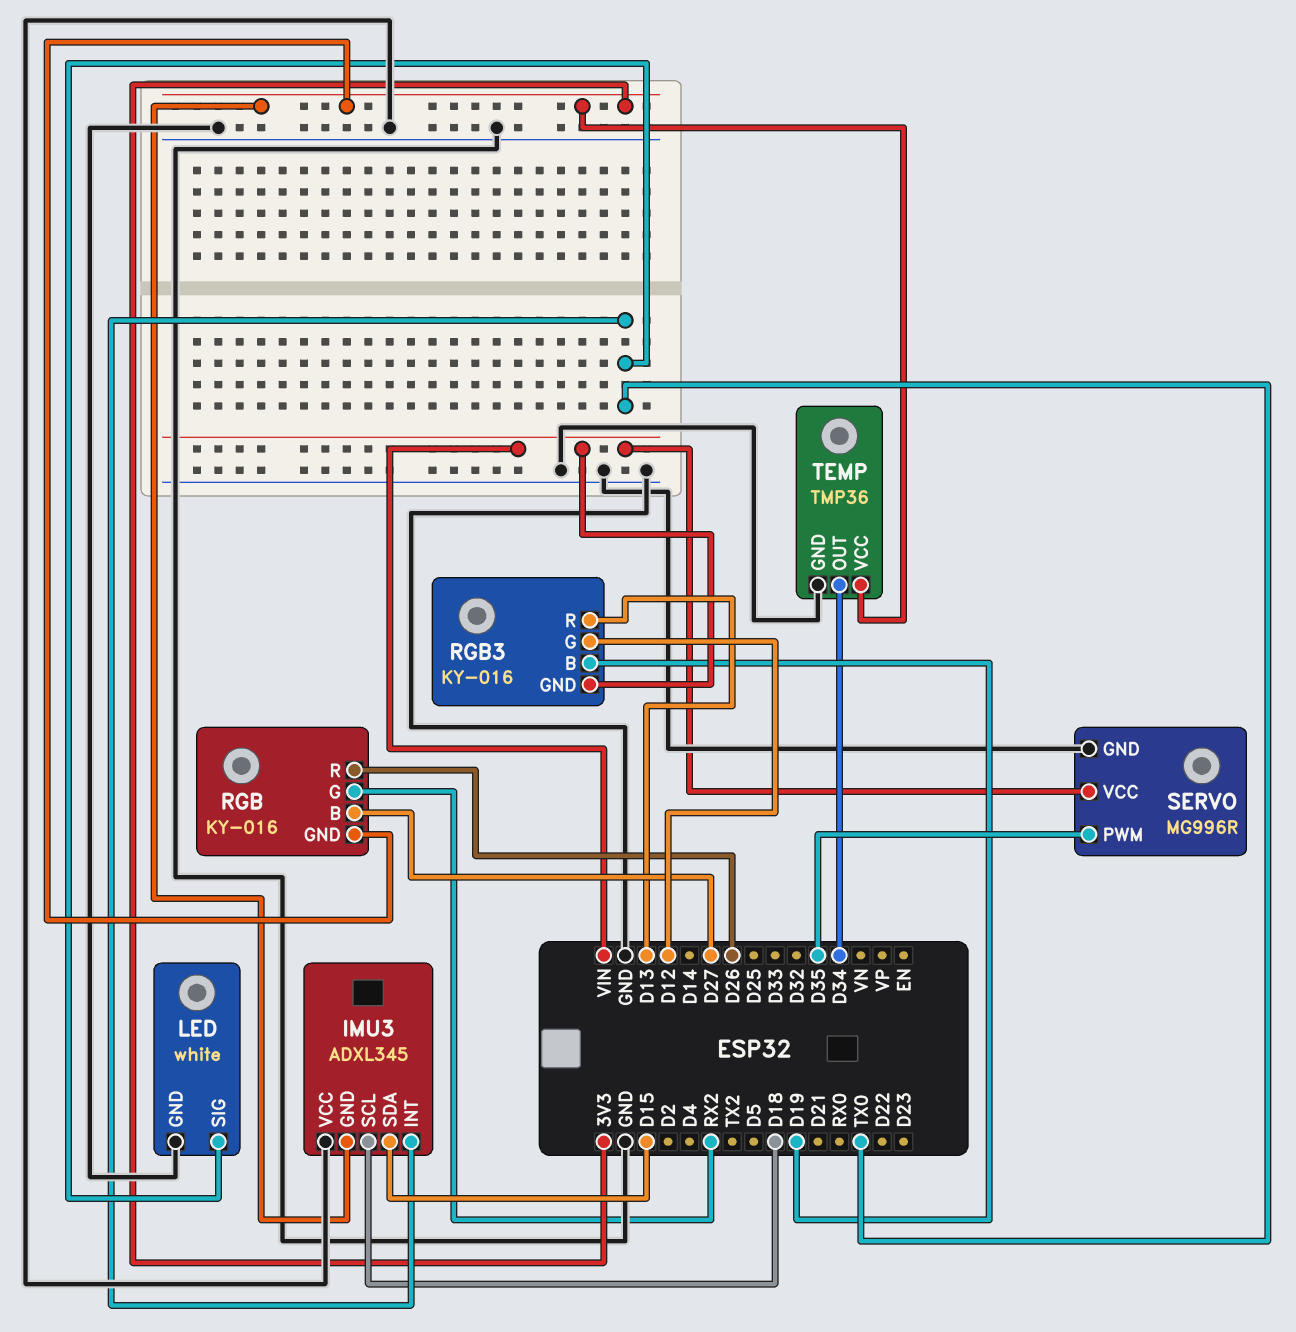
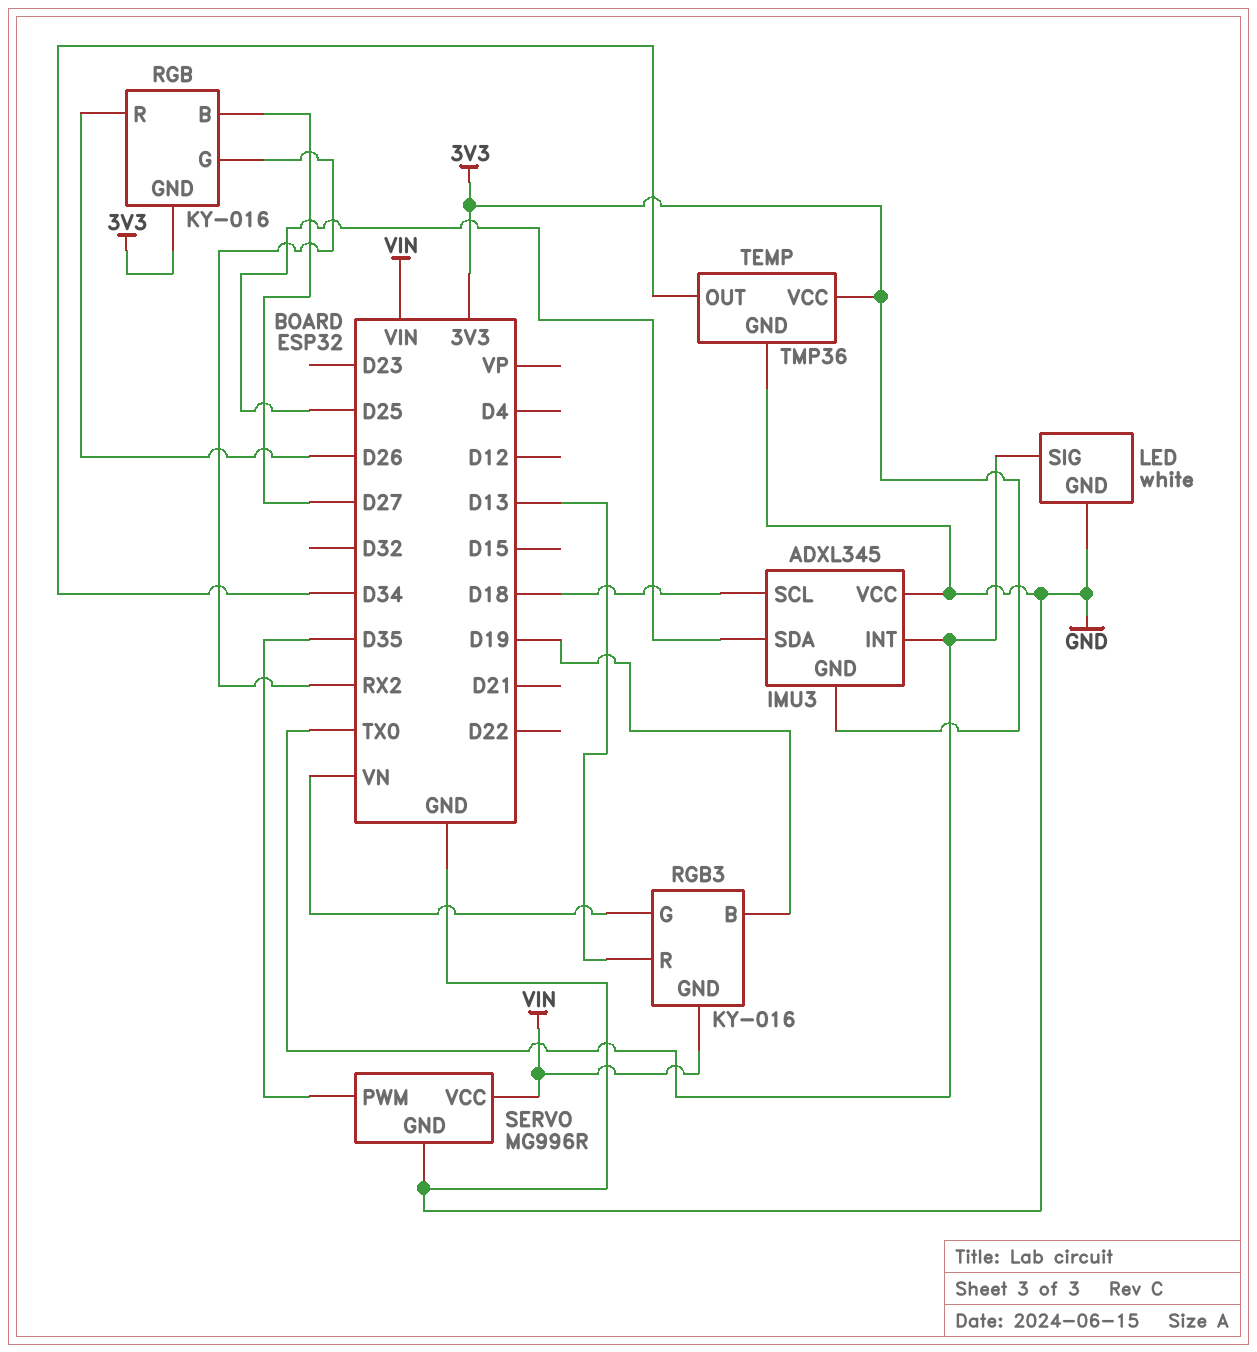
IMU3 pin SDA: D15 -> D25
RGB3 pin G: D12 -> VN

